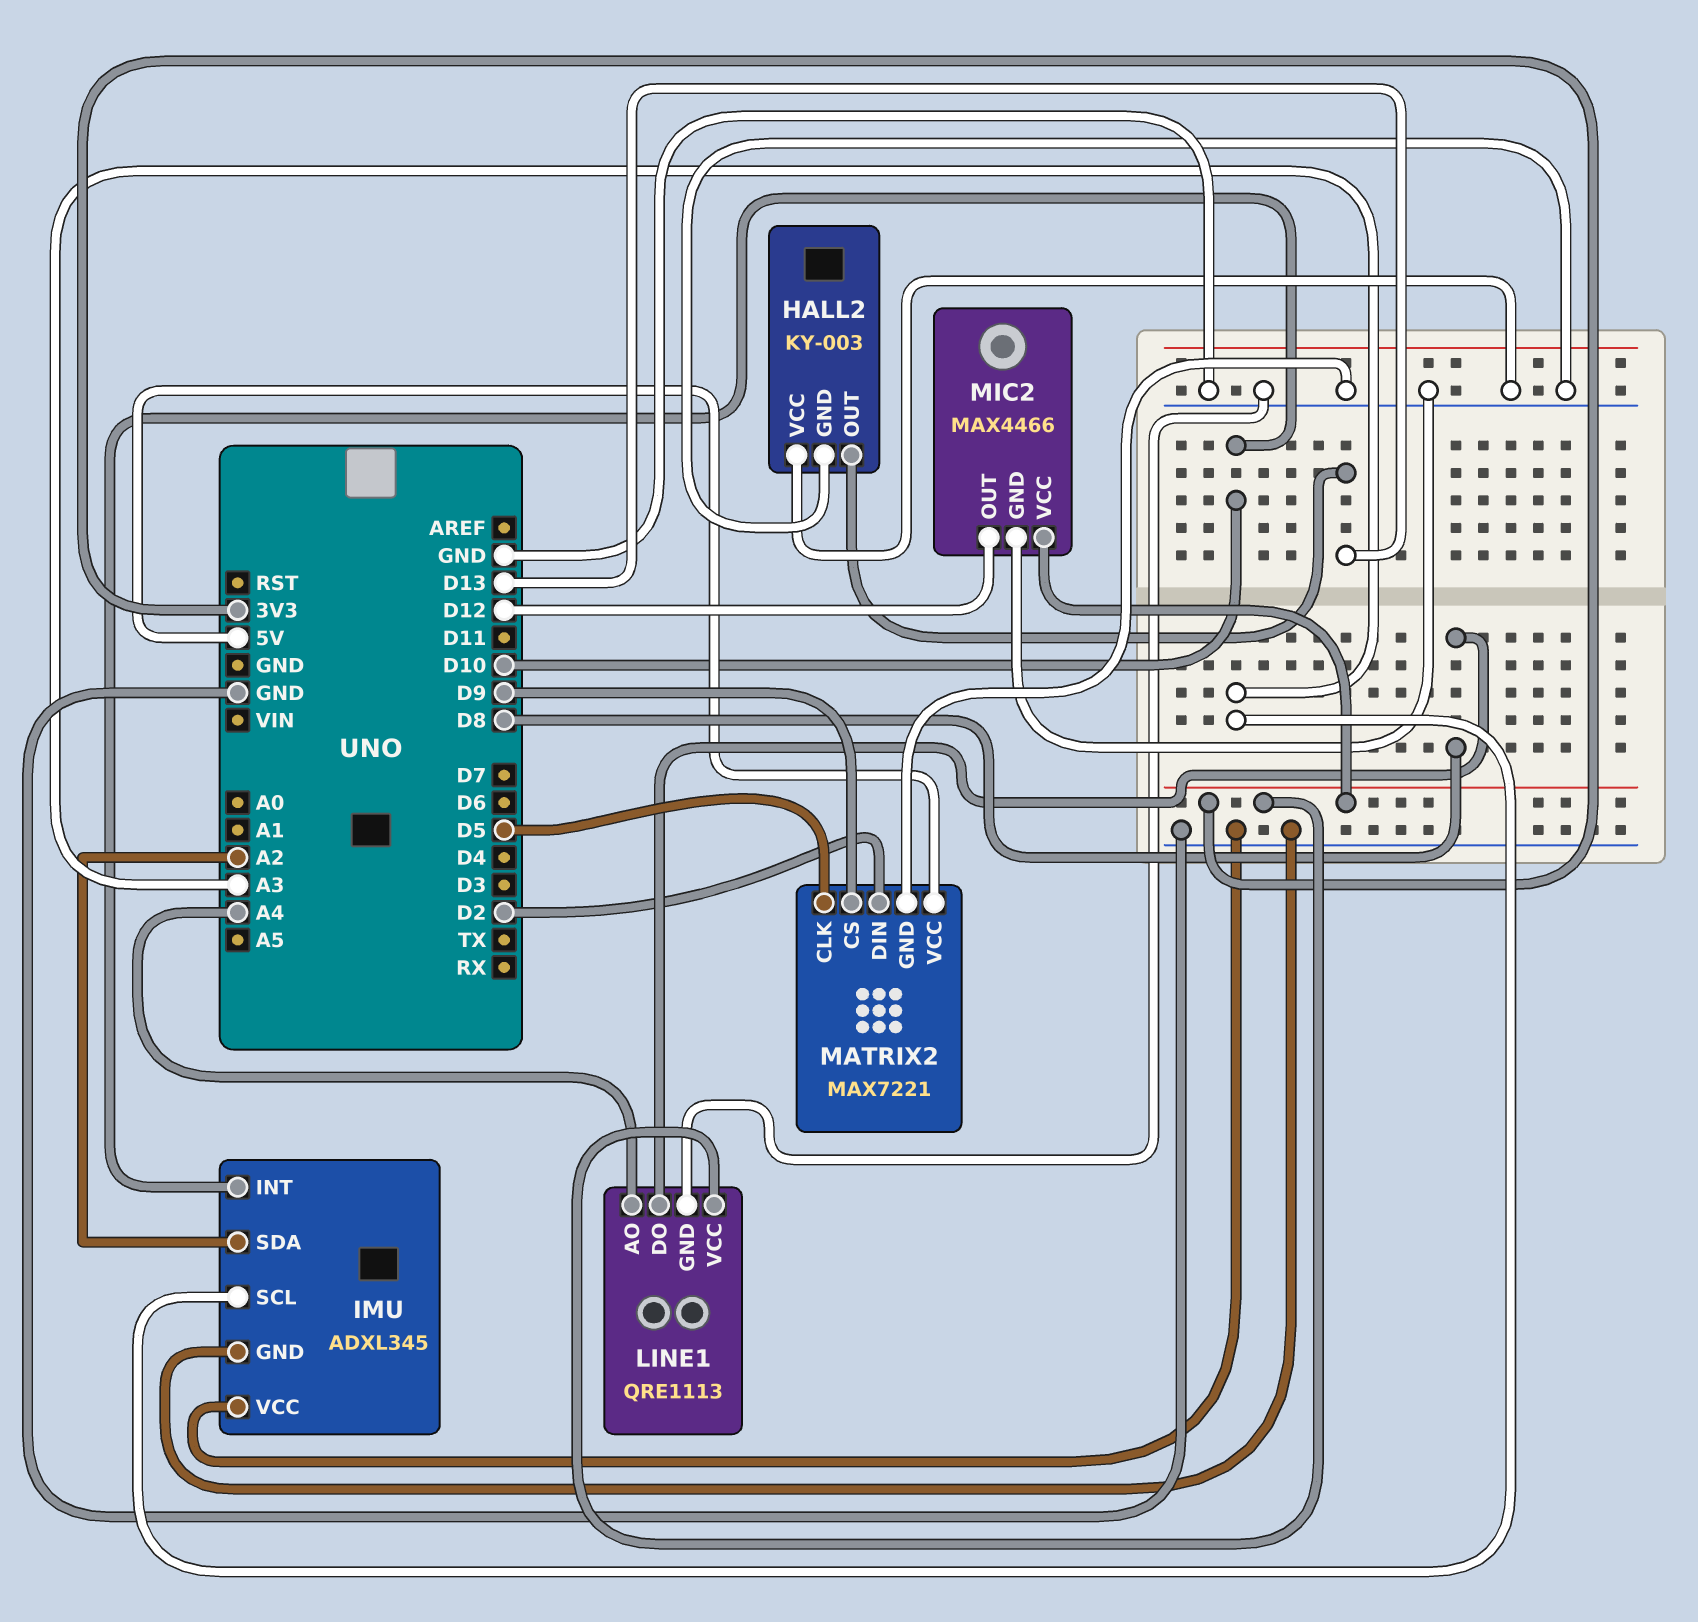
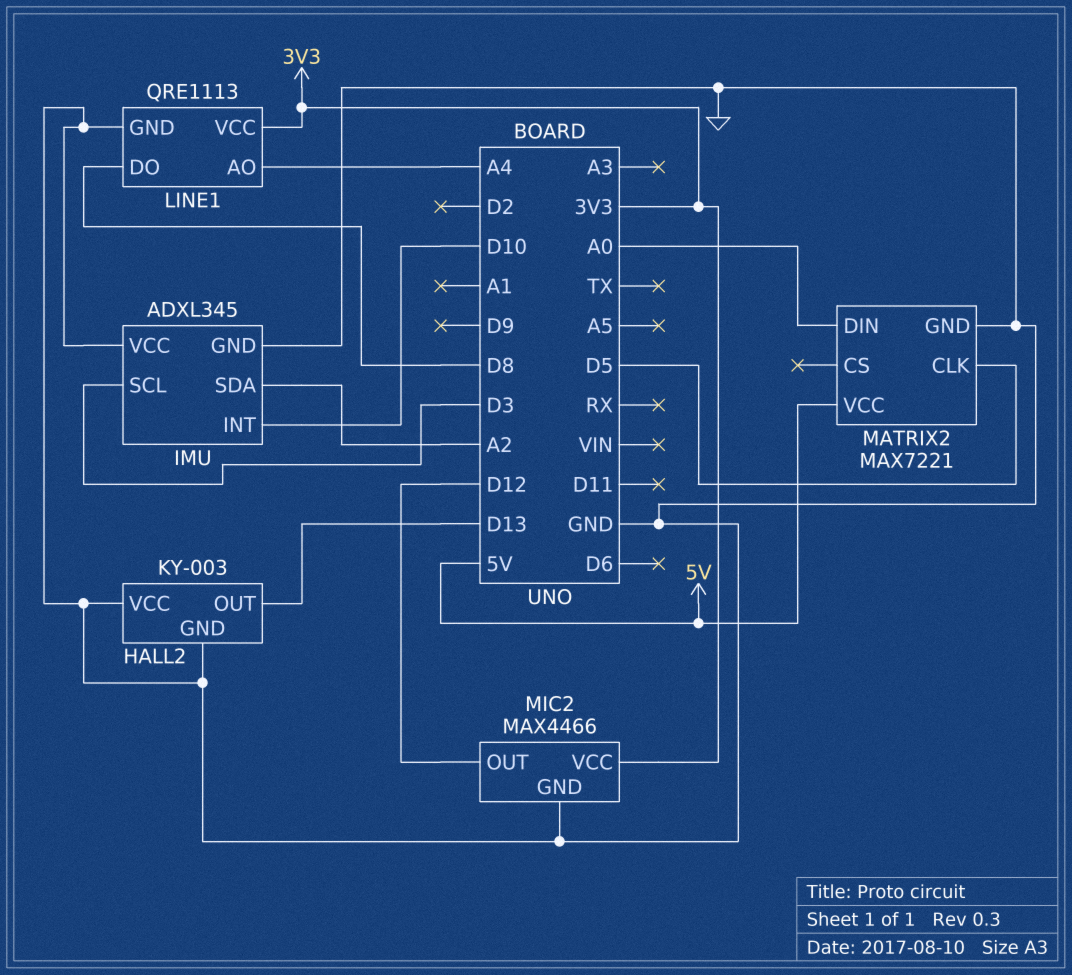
IMU pin SCL: A3 -> D3
MATRIX2 pin CS: D9 -> none
MATRIX2 pin DIN: D2 -> A0

